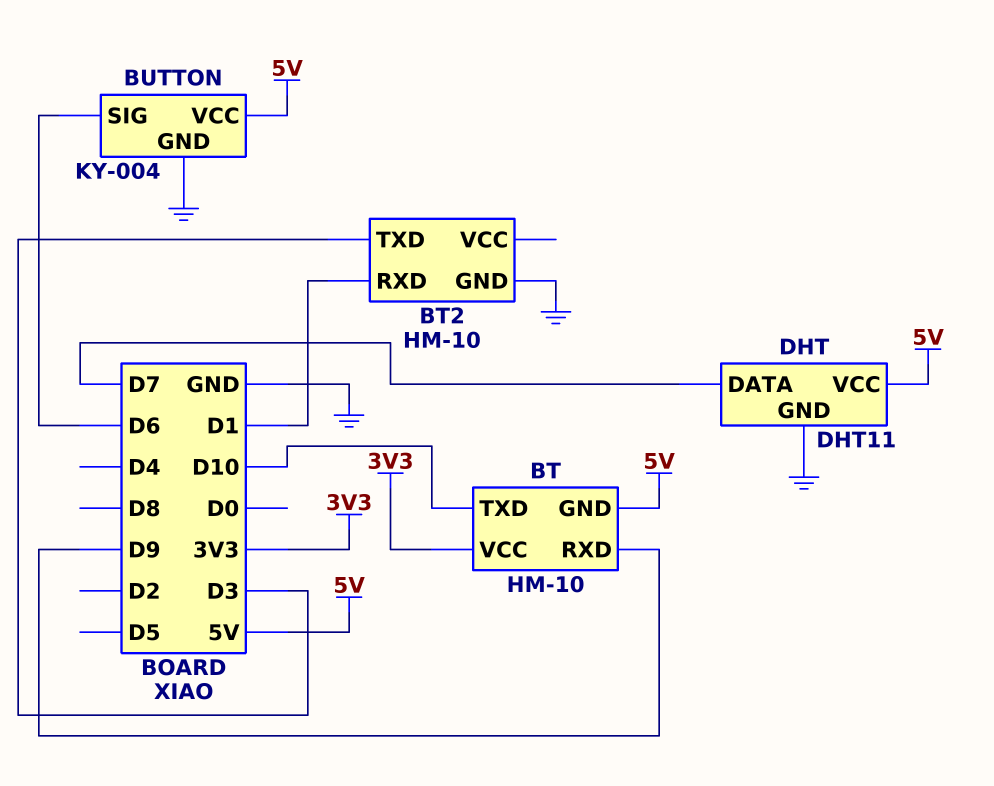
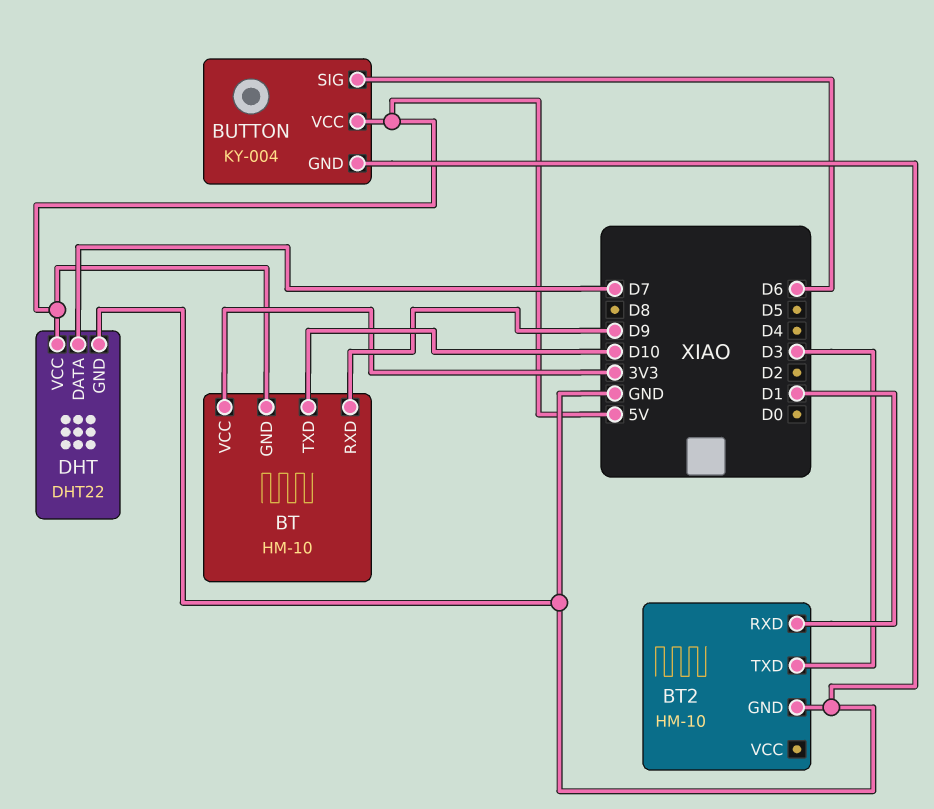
DHT: DHT11 -> DHT22

